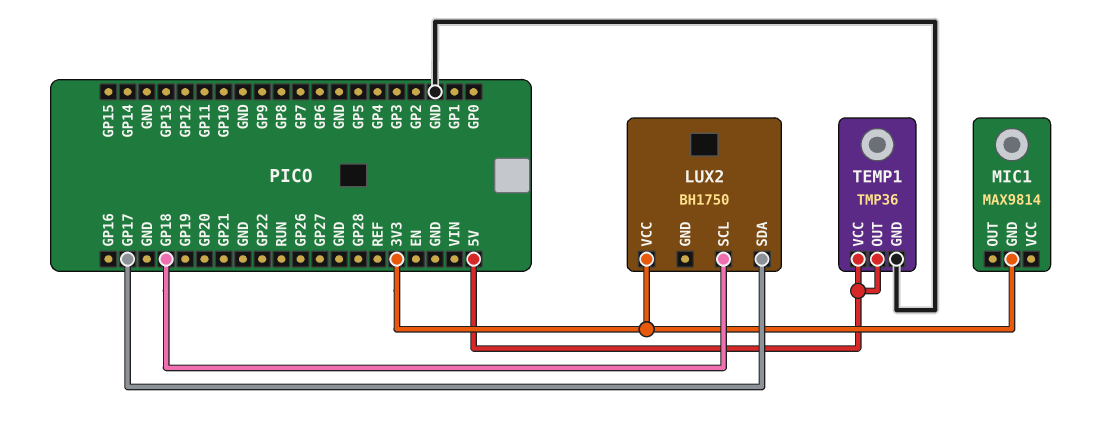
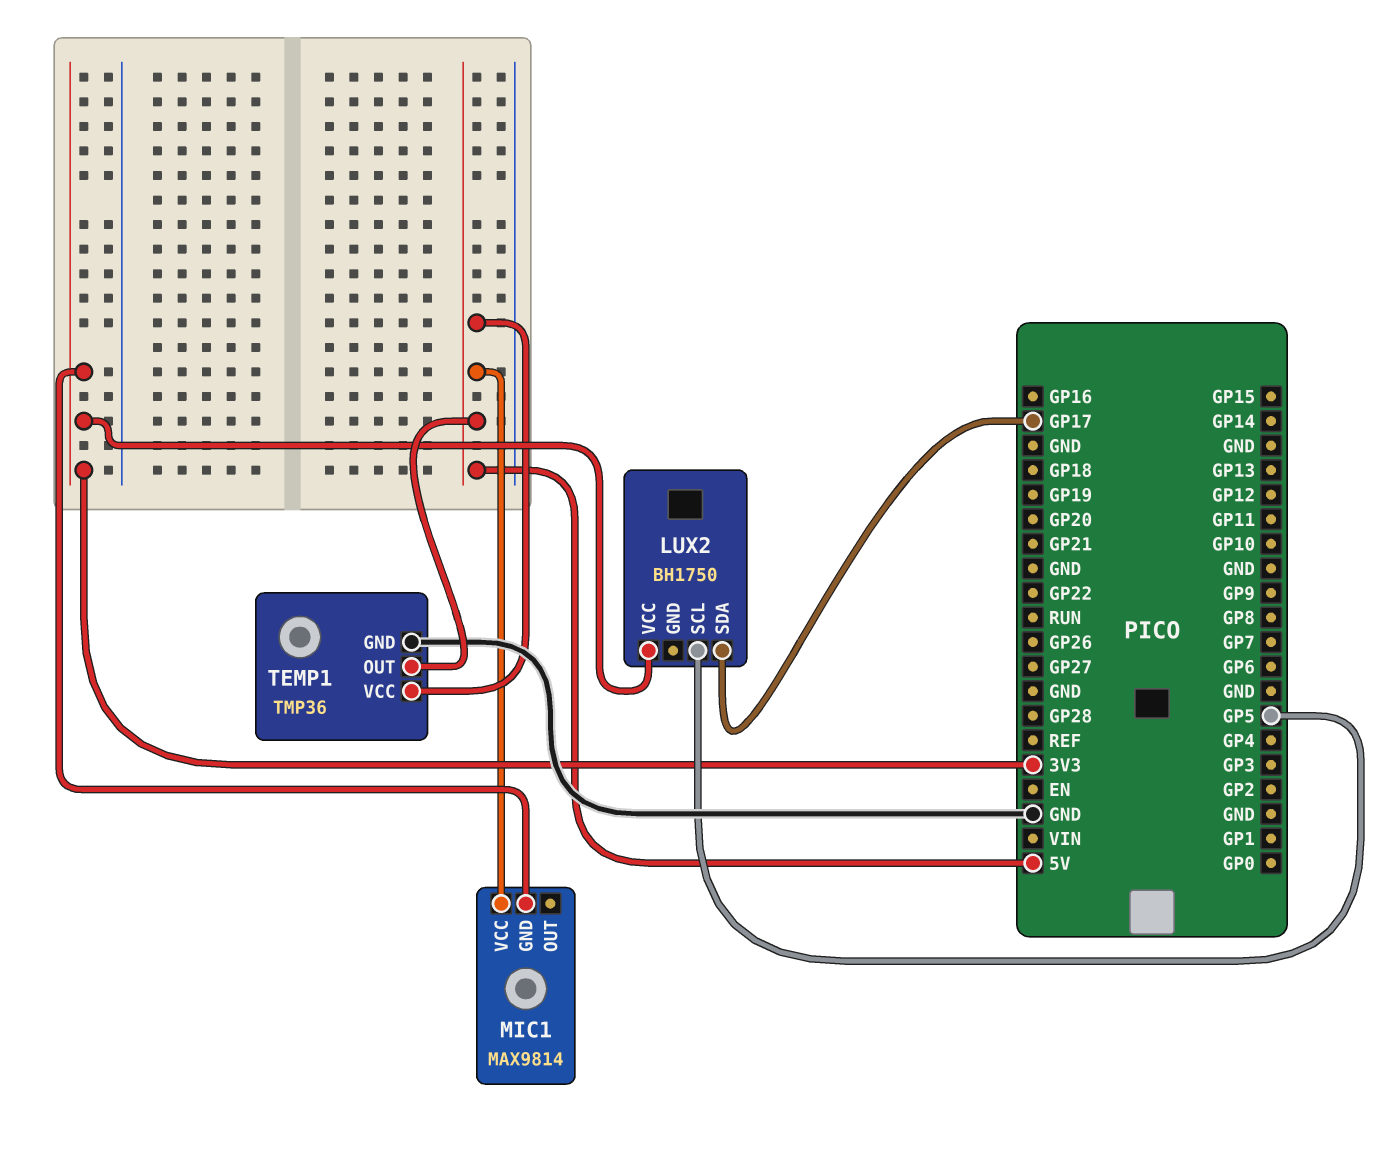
LUX2 pin SCL: GP18 -> GP5
MIC1 pin VCC: none -> 5V

